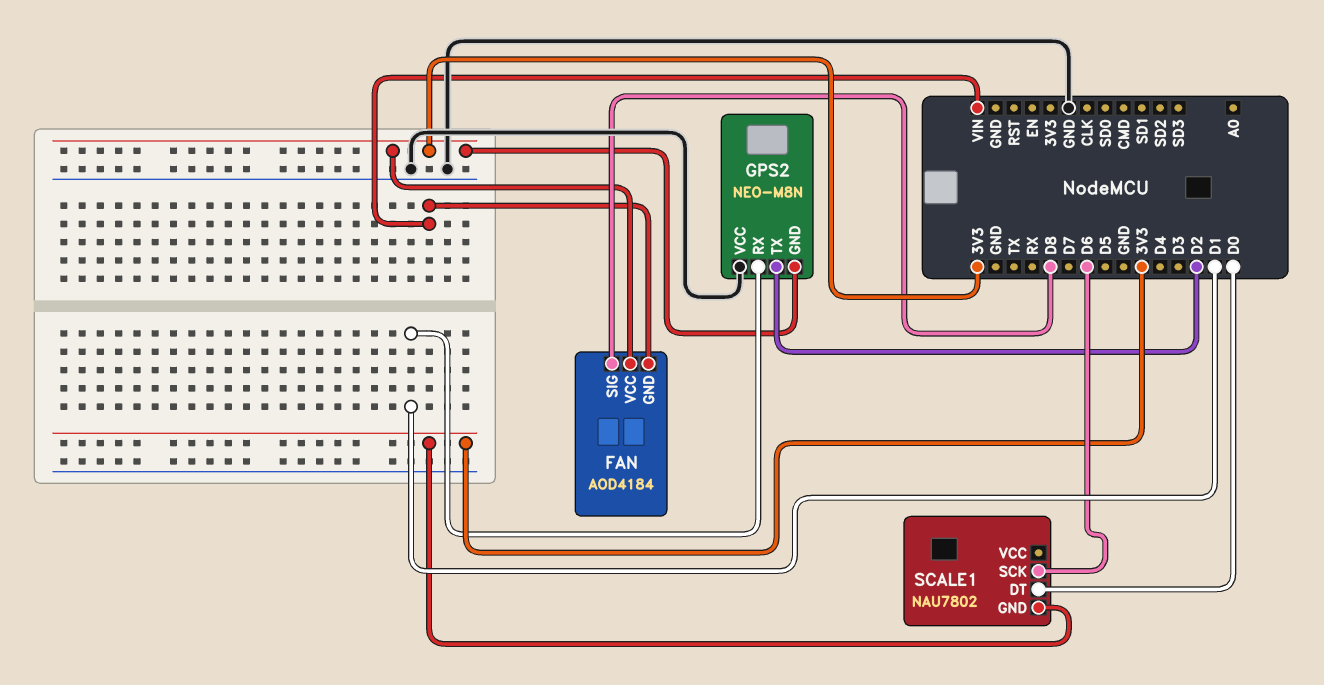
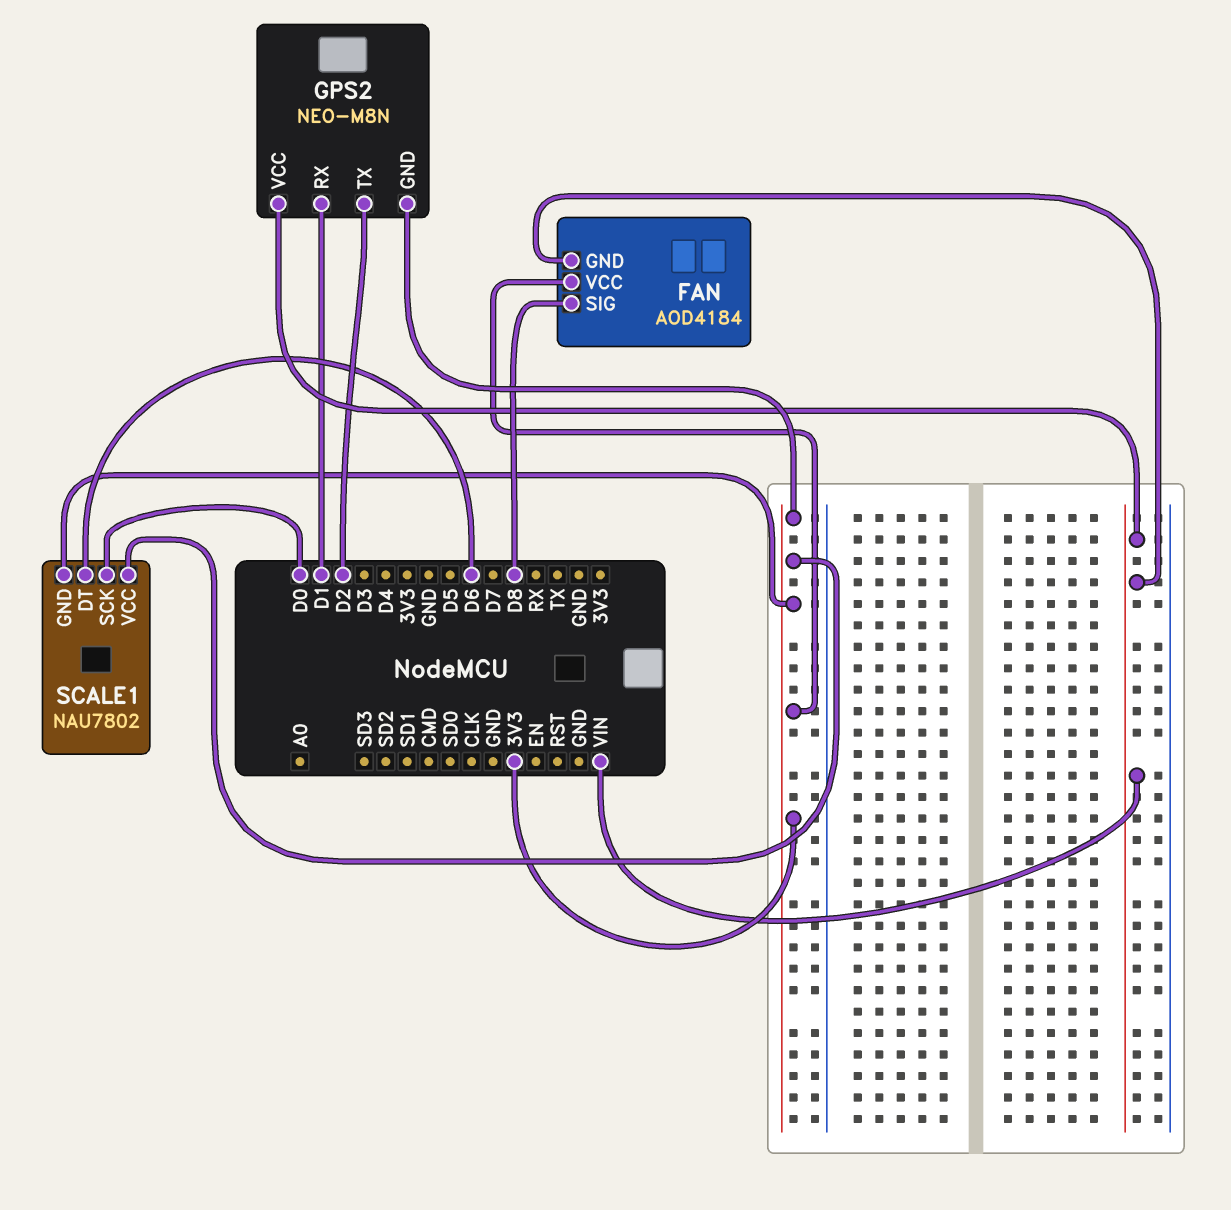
GPS2 pin VCC: GND -> VIN
SCALE1 pin DT: D0 -> D6
SCALE1 pin SCK: D6 -> D0
SCALE1 pin VCC: none -> 3V3

